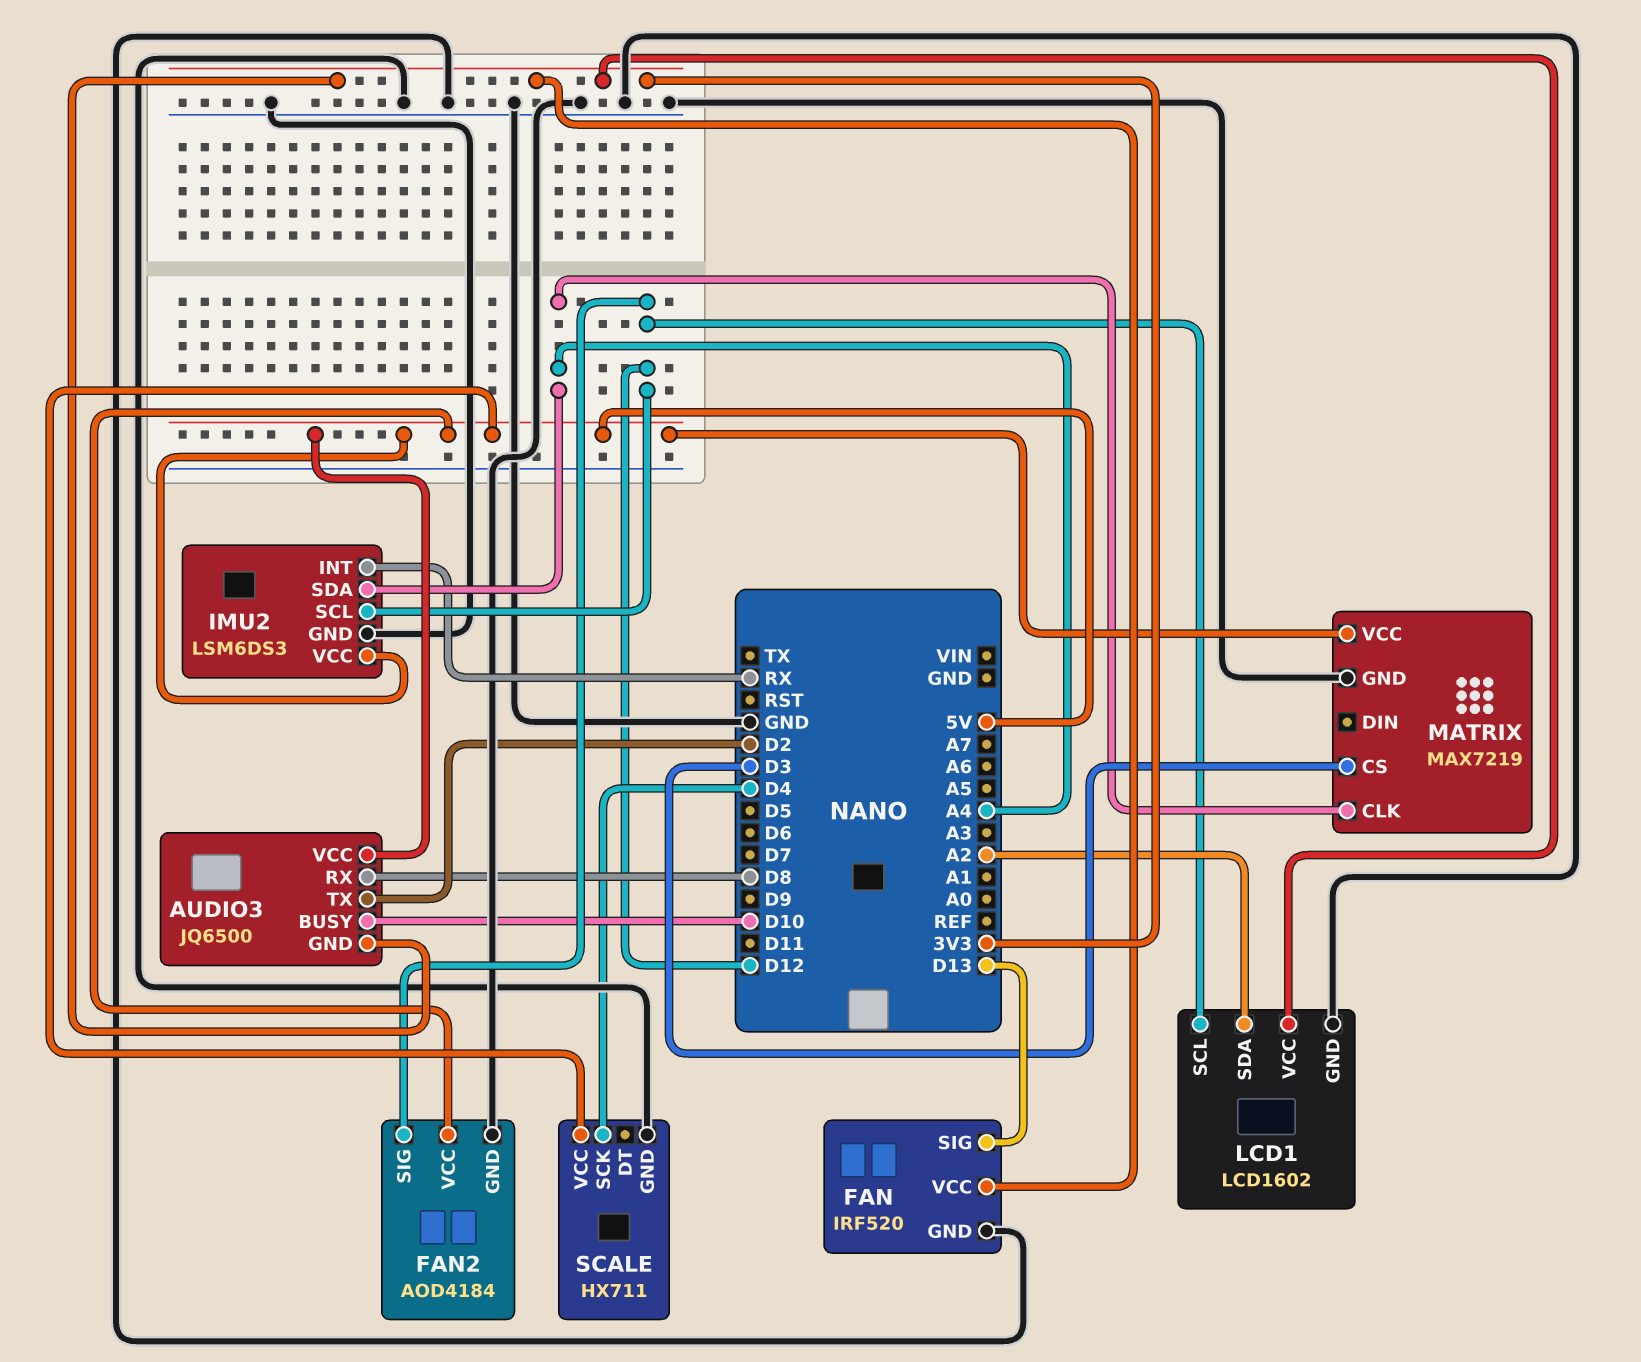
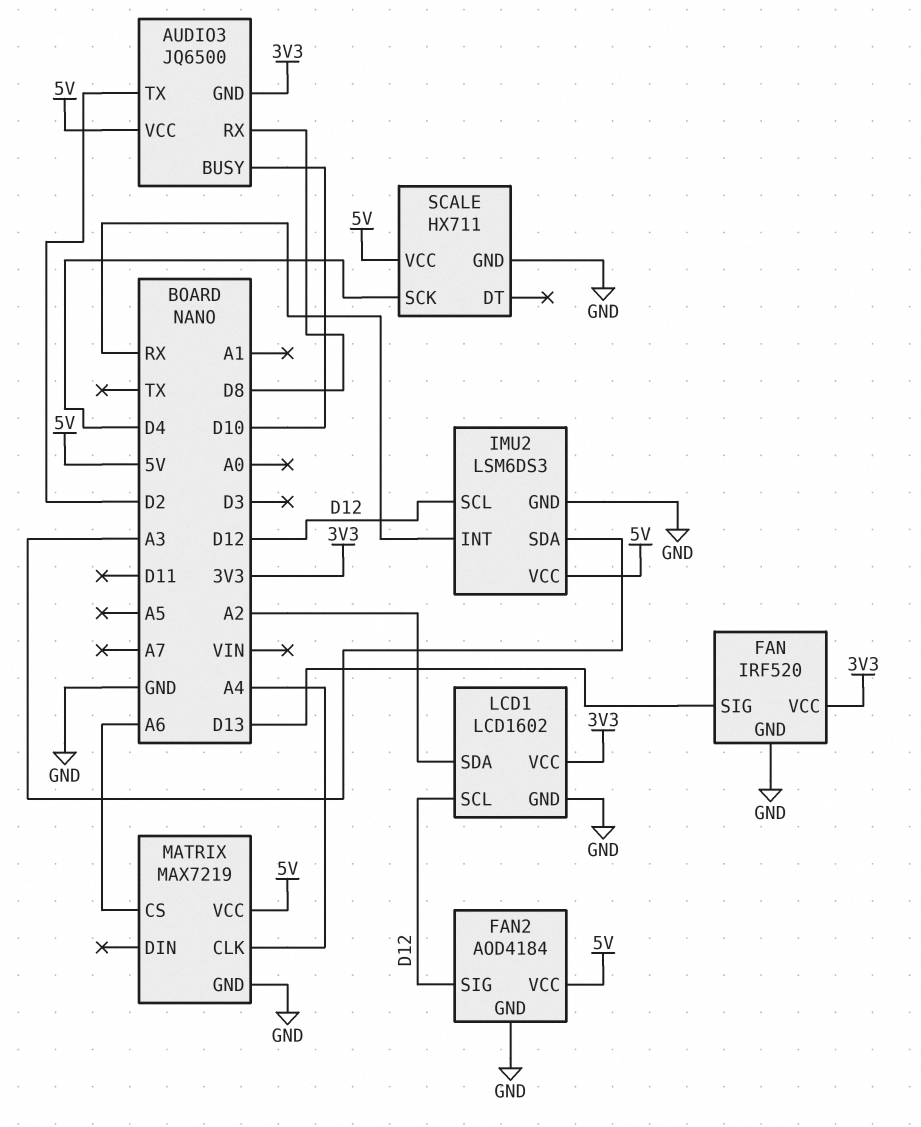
IMU2 pin SDA: A4 -> A3
MATRIX pin CS: D3 -> A6

